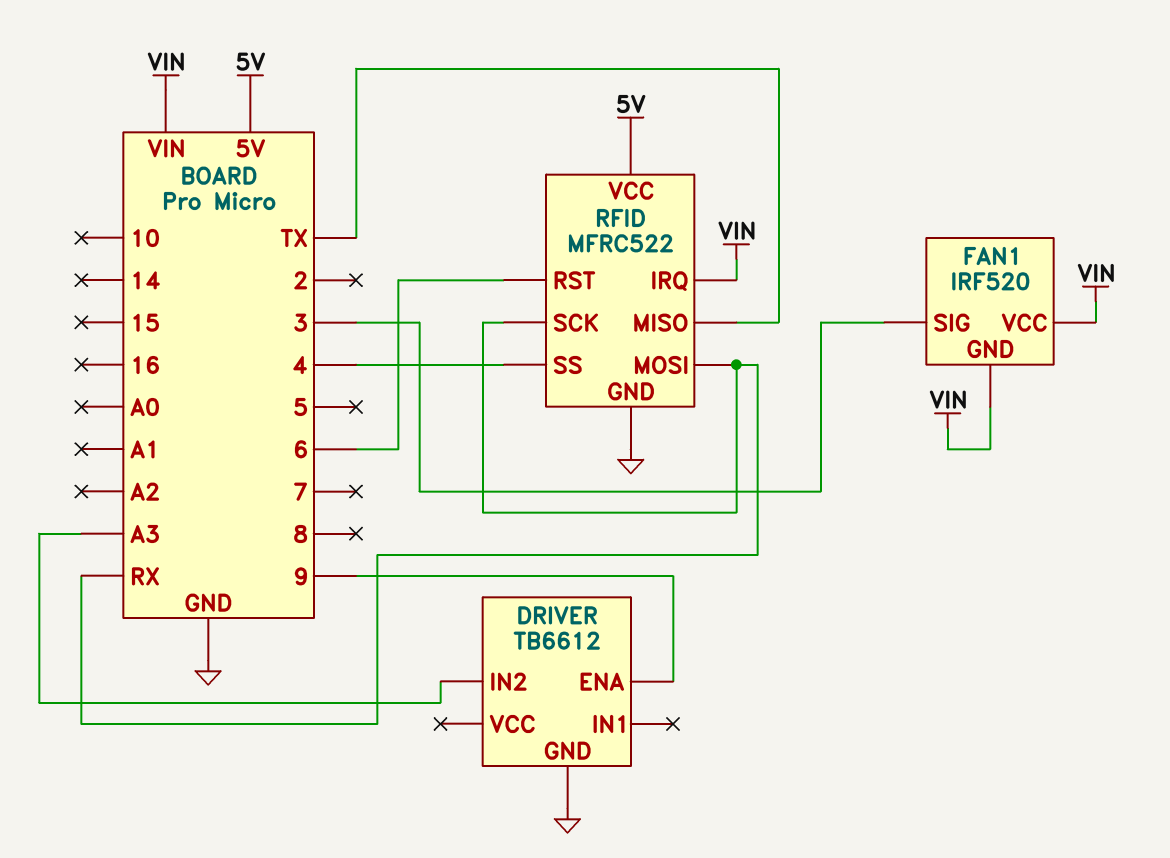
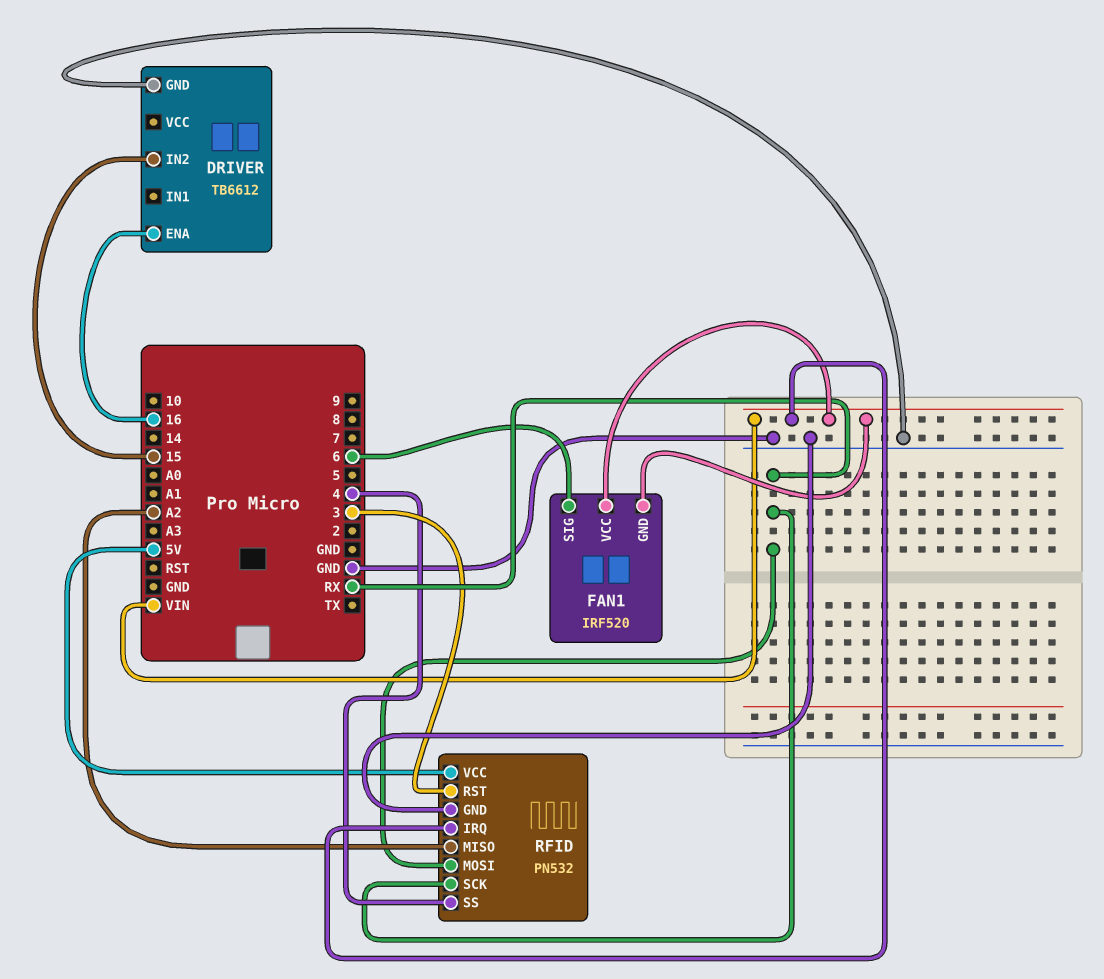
DRIVER pin ENA: 9 -> 16
DRIVER pin IN2: A3 -> 15
FAN1 pin SIG: 3 -> 6
RFID: MFRC522 -> PN532
RFID pin MISO: TX -> A2
RFID pin RST: 6 -> 3

